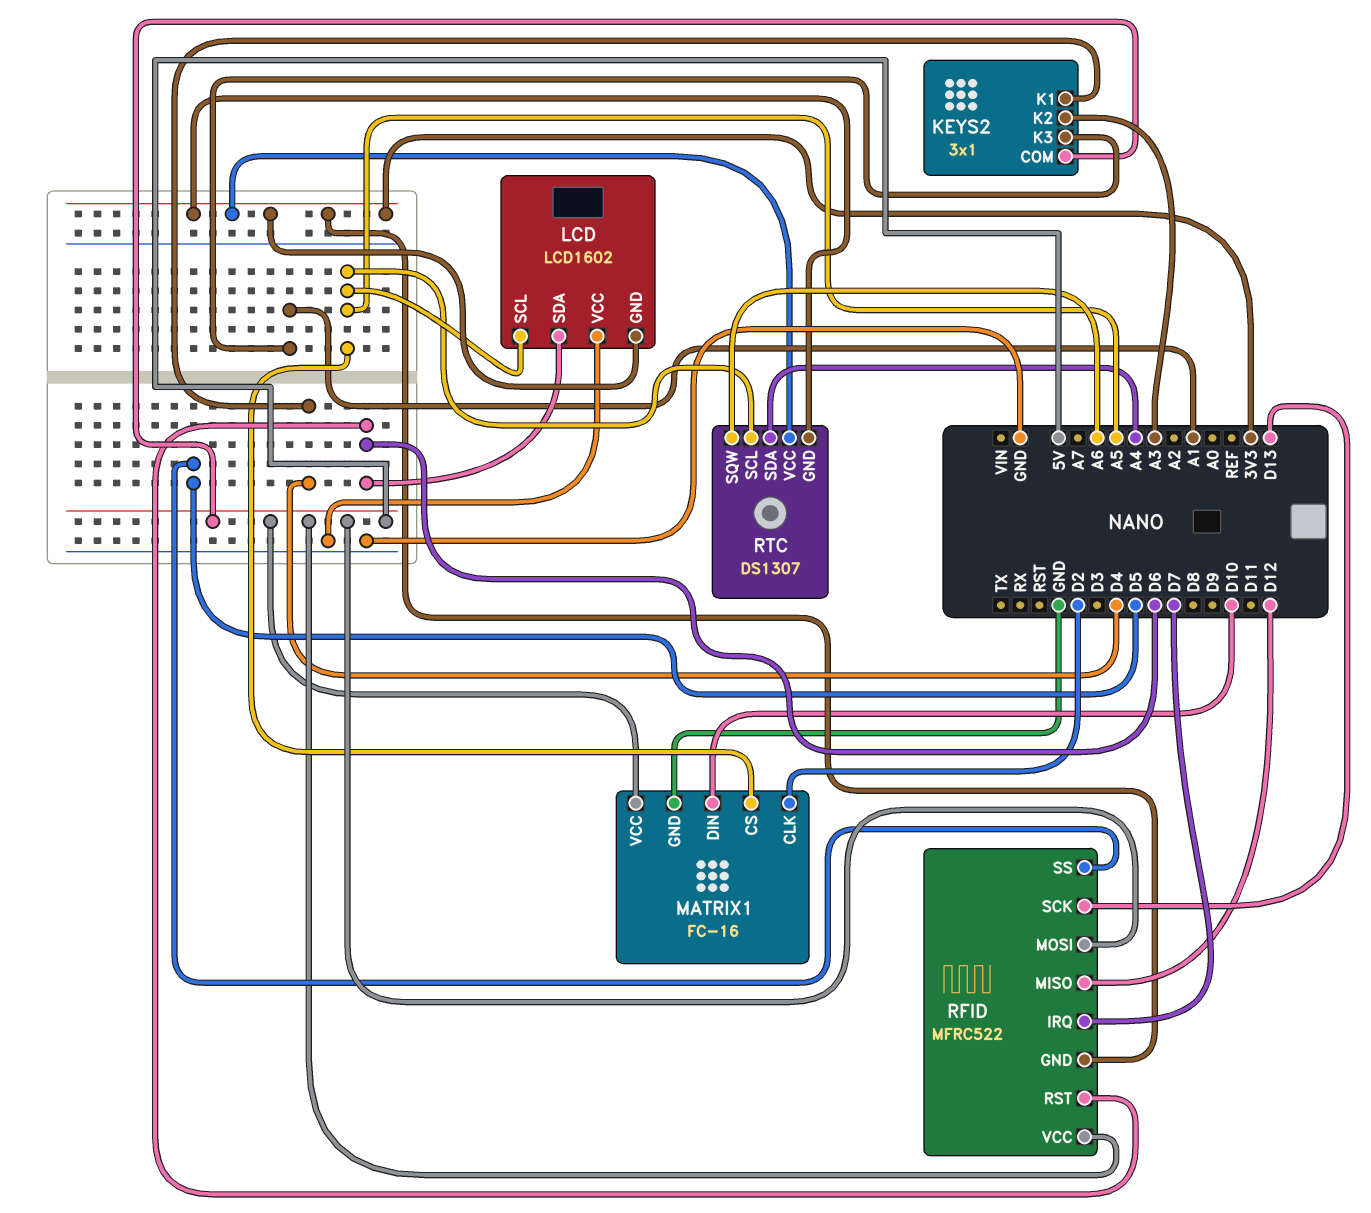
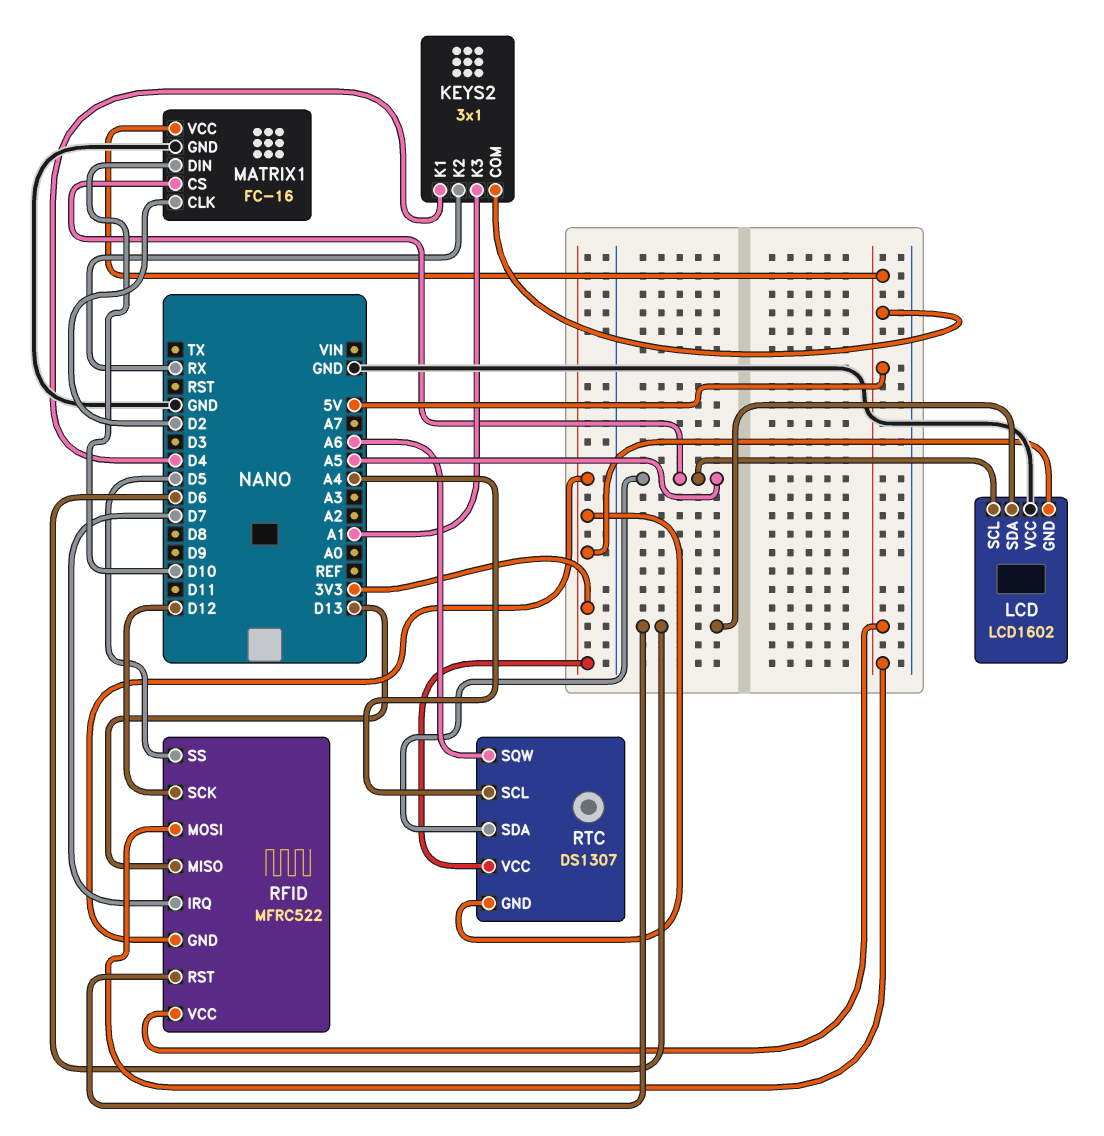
KEYS2 pin K2: A3 -> RX
RFID pin MISO: D12 -> D13
RFID pin SCK: D13 -> D12
RTC pin SCL: A5 -> A4
RTC pin SDA: A4 -> A5

